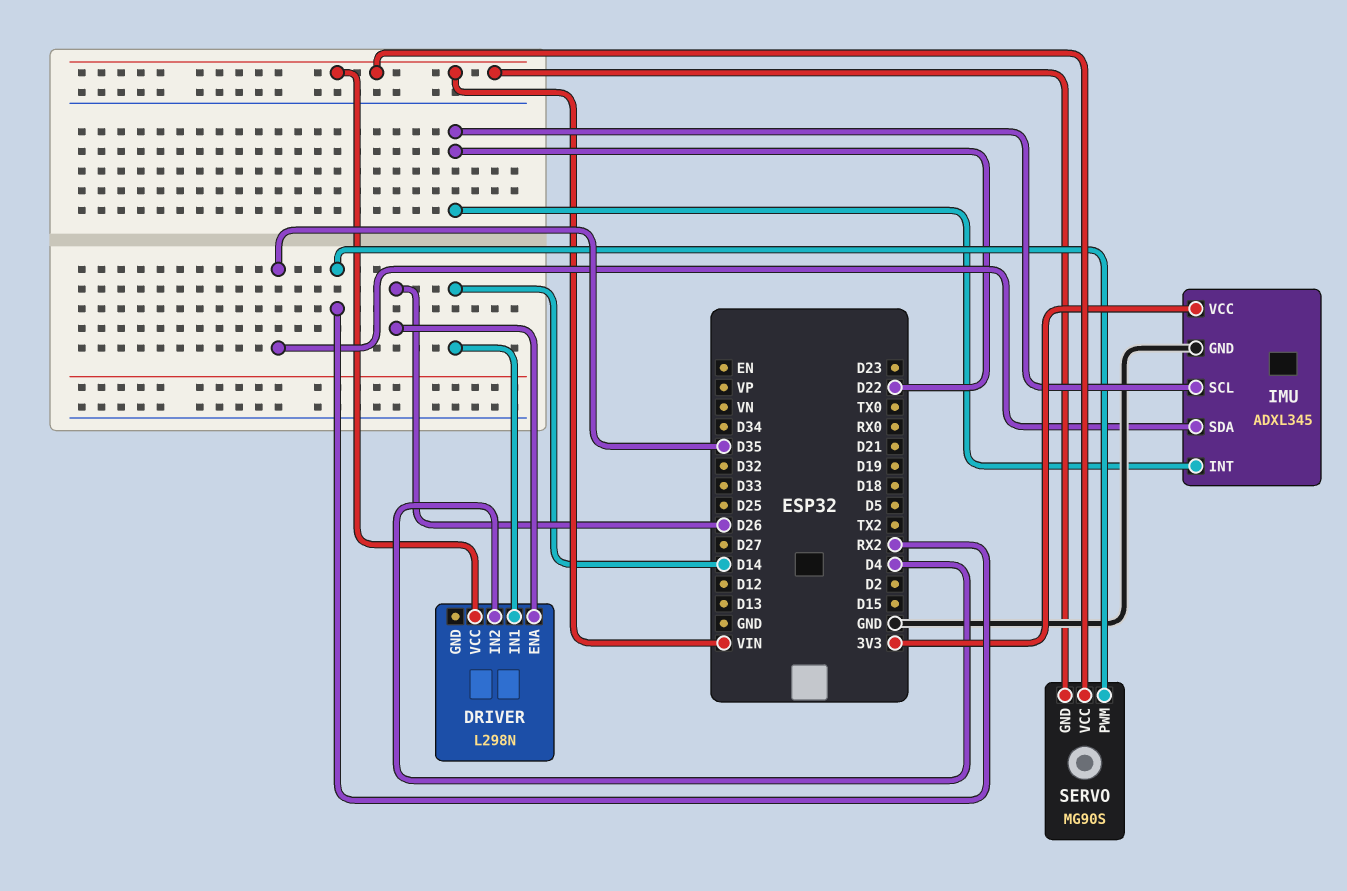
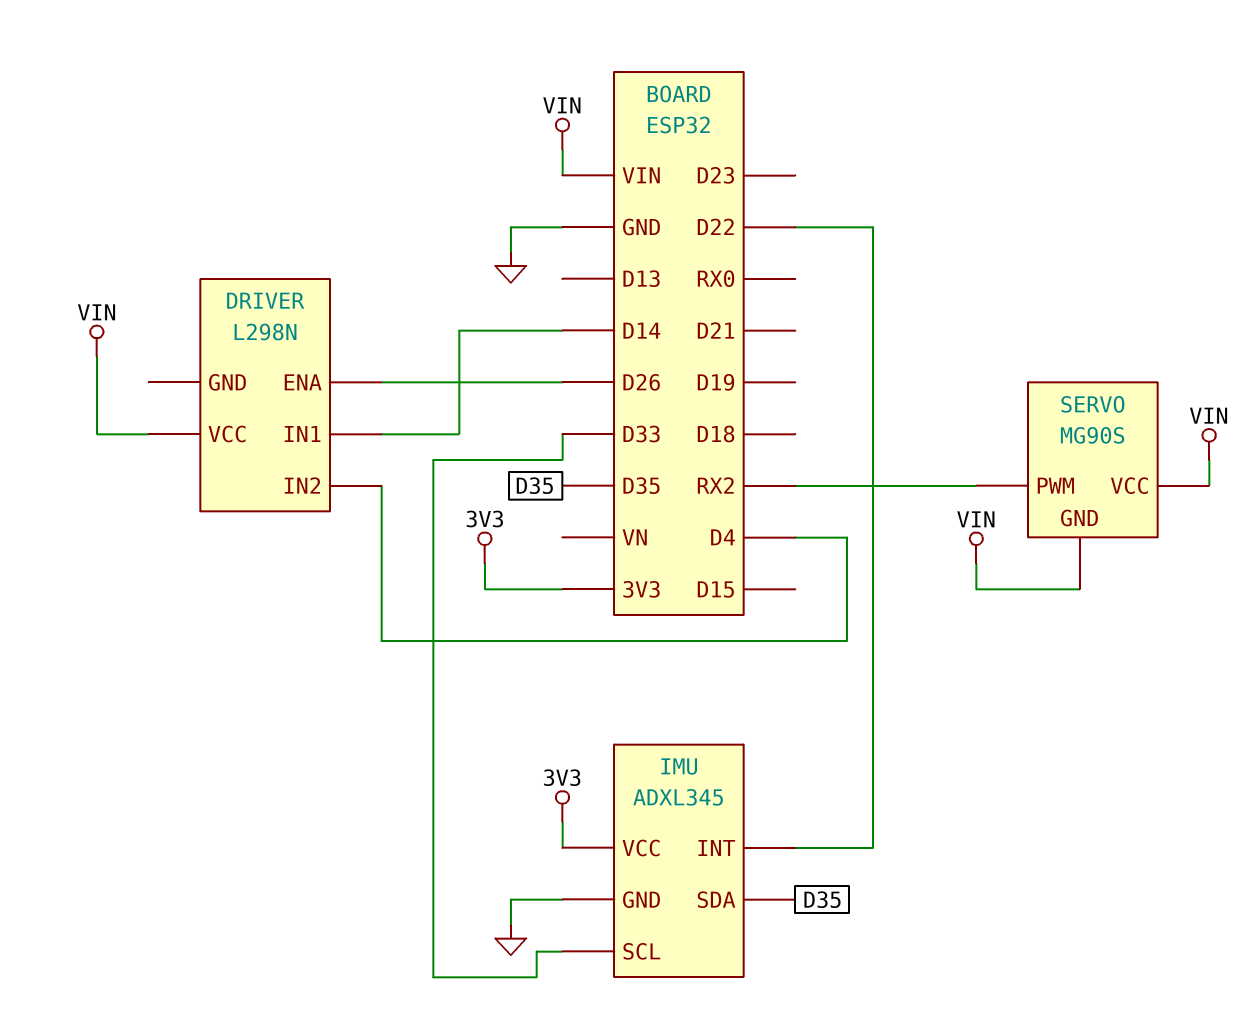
IMU pin SCL: D22 -> D33

